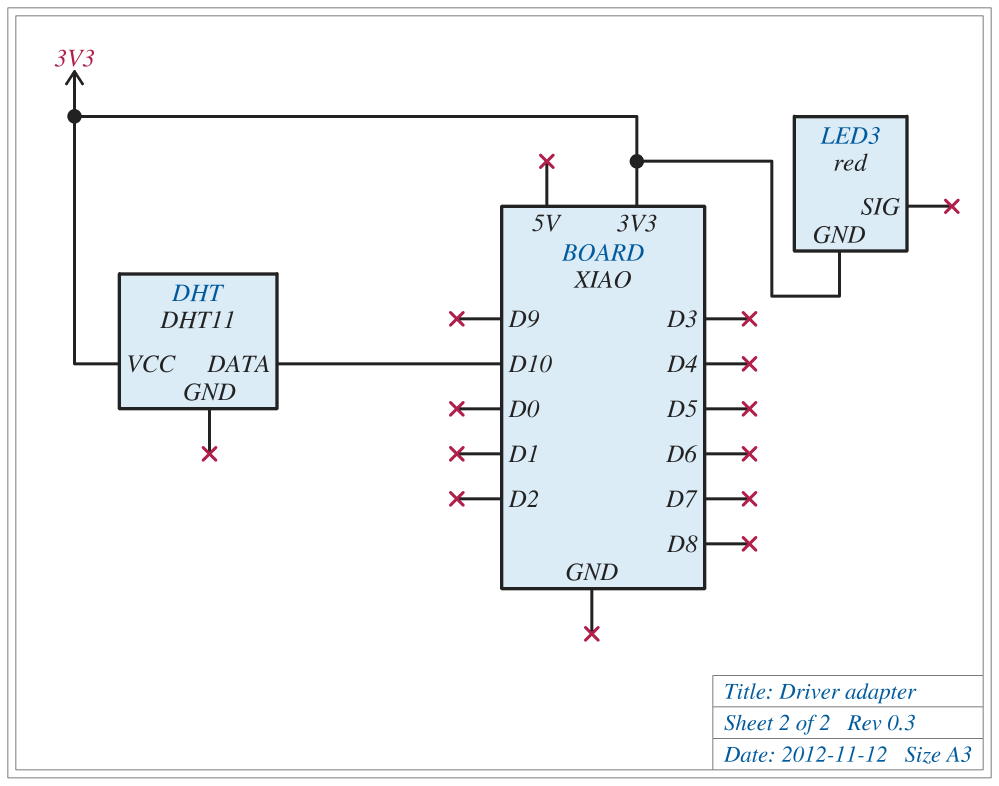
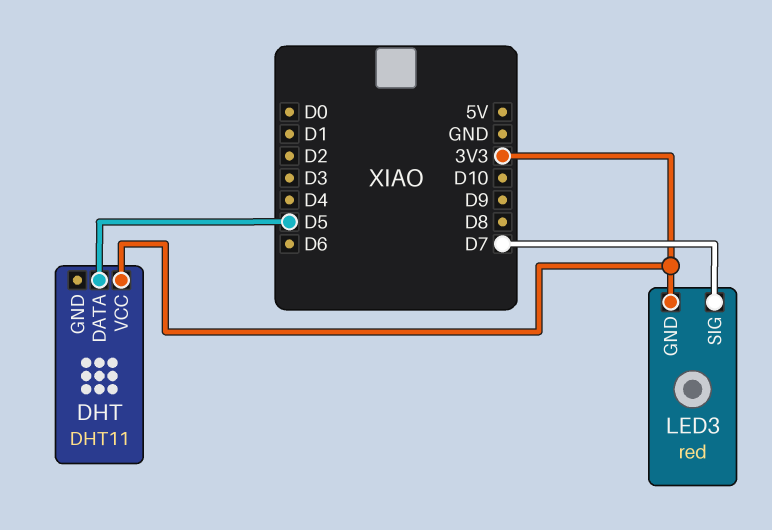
DHT pin DATA: D10 -> D5
LED3 pin SIG: none -> D7

